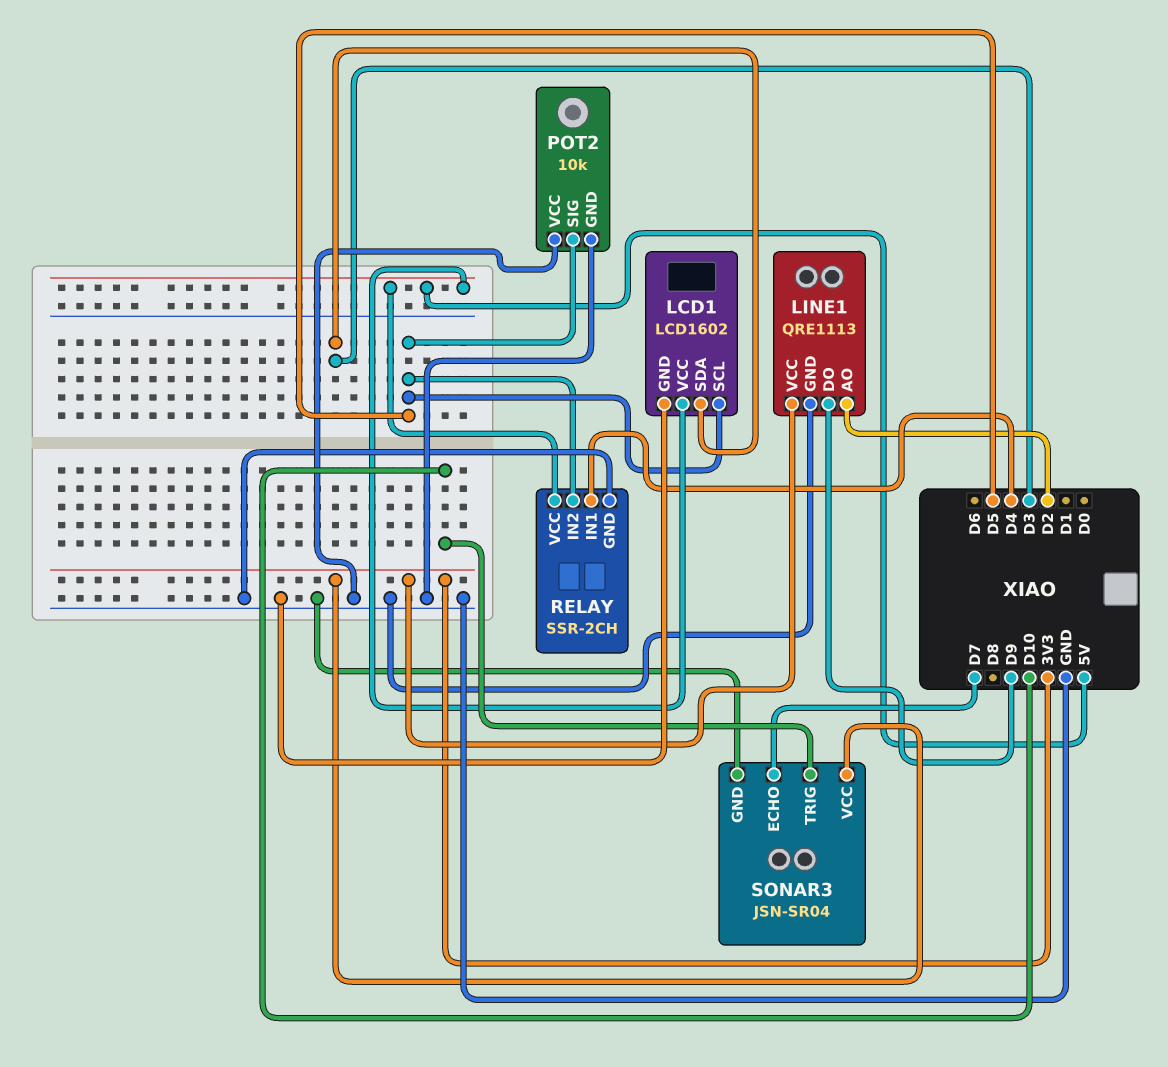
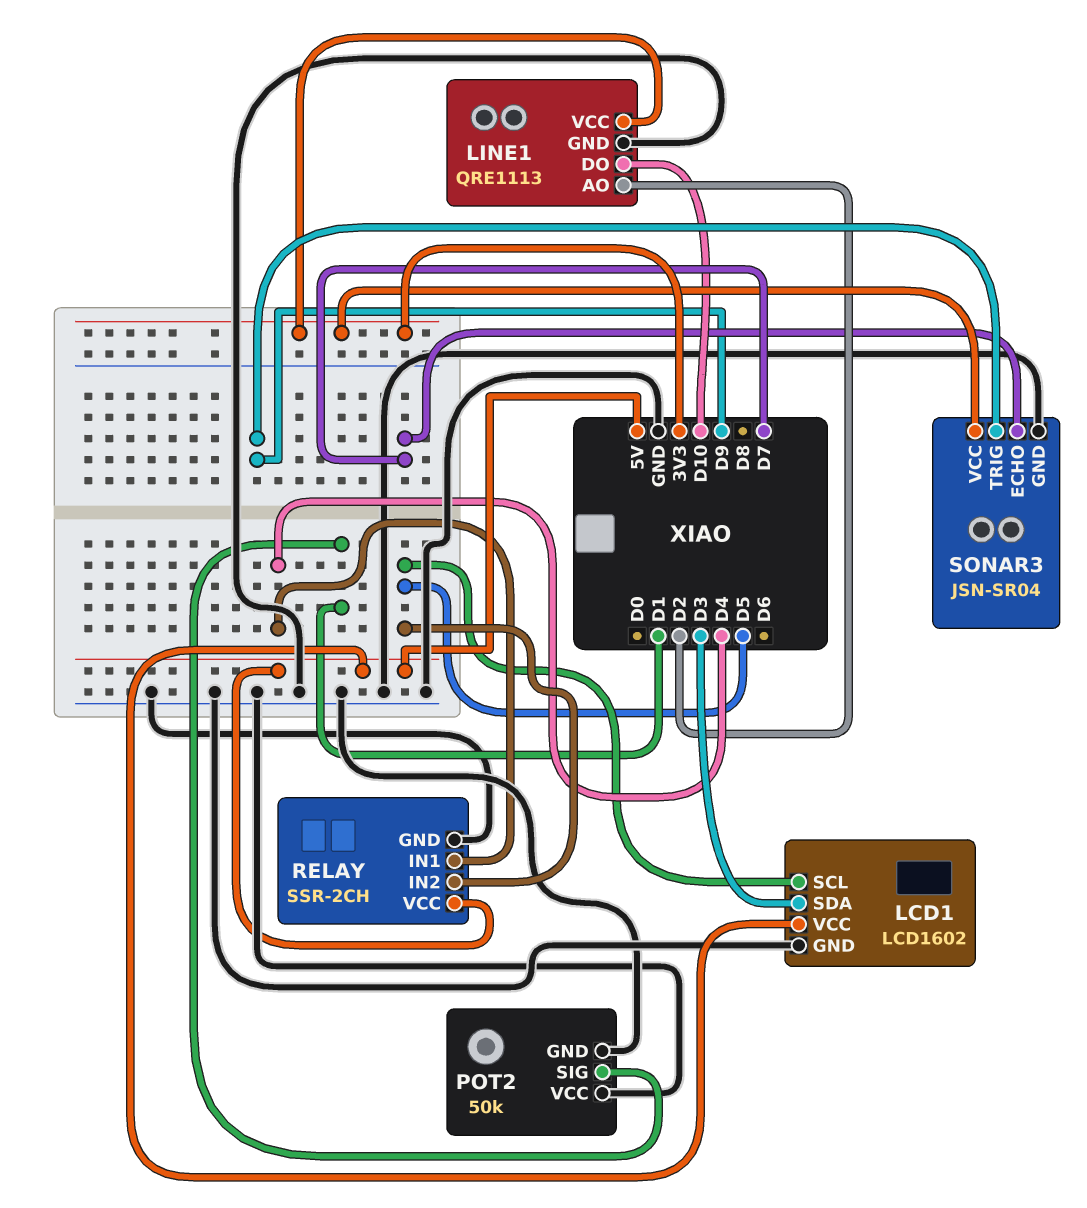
LINE1 pin DO: D9 -> D10
POT2: 10k -> 50k
POT2 pin SIG: D5 -> D1
SONAR3 pin TRIG: D10 -> D9

